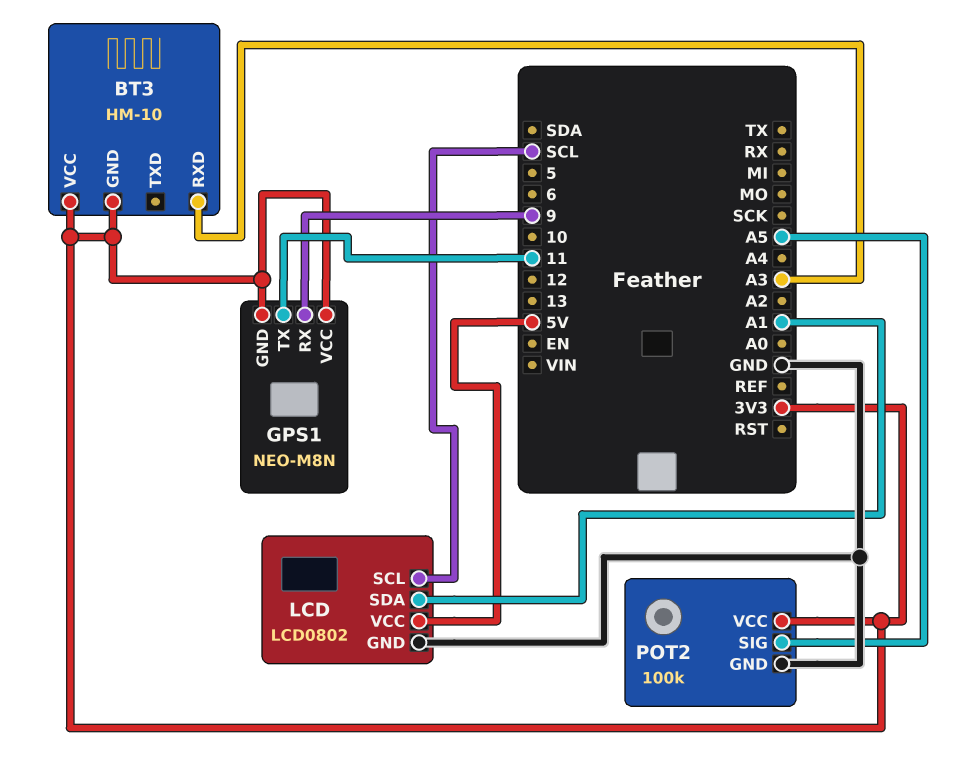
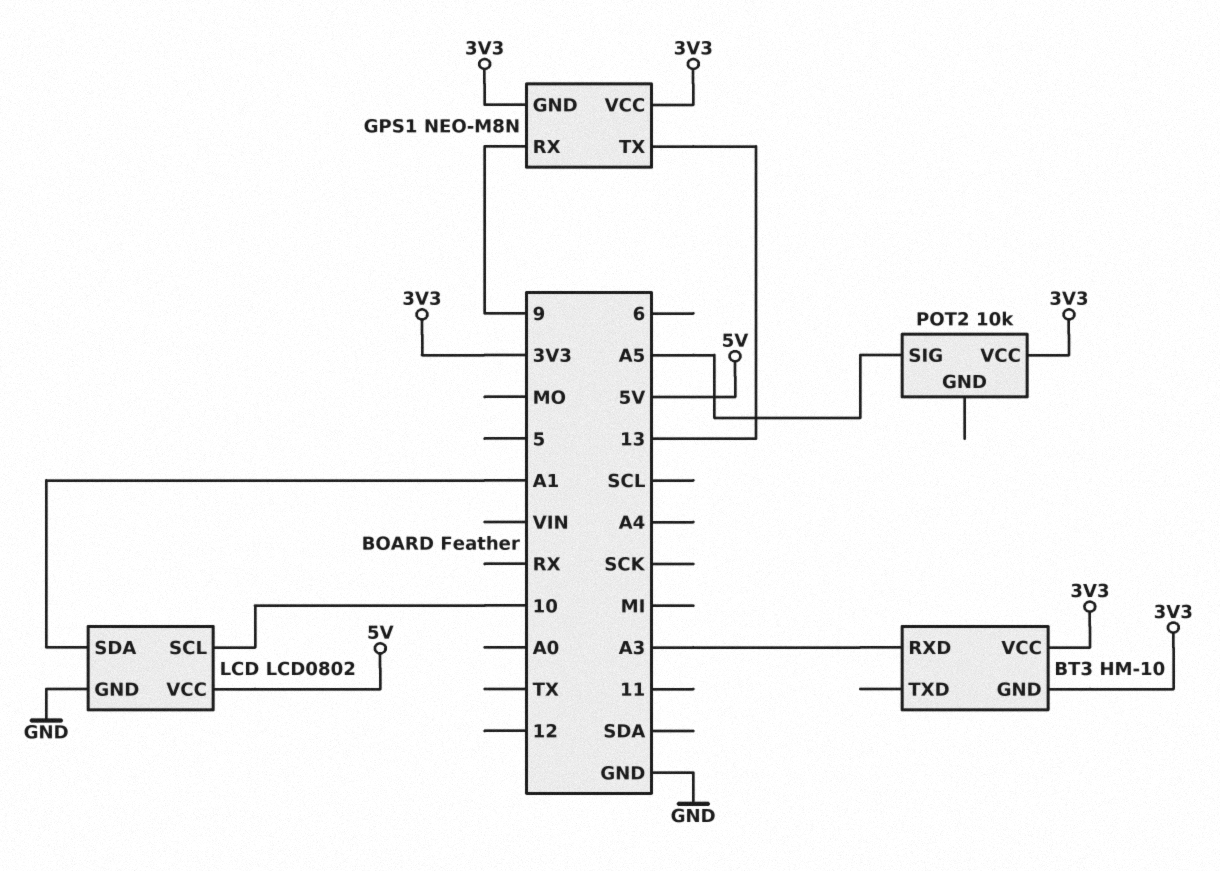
GPS1 pin TX: 11 -> 13
LCD pin SCL: SCL -> 10
POT2: 100k -> 10k
POT2 pin GND: GND -> none

